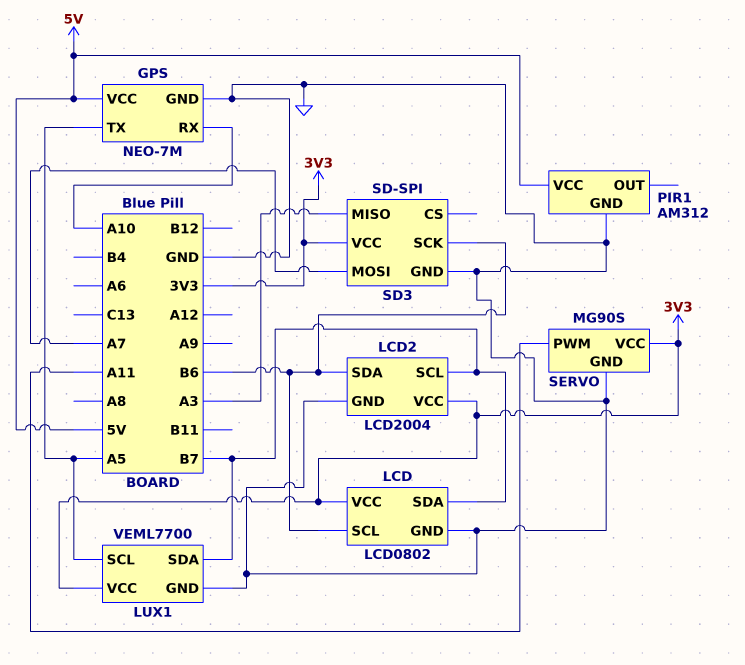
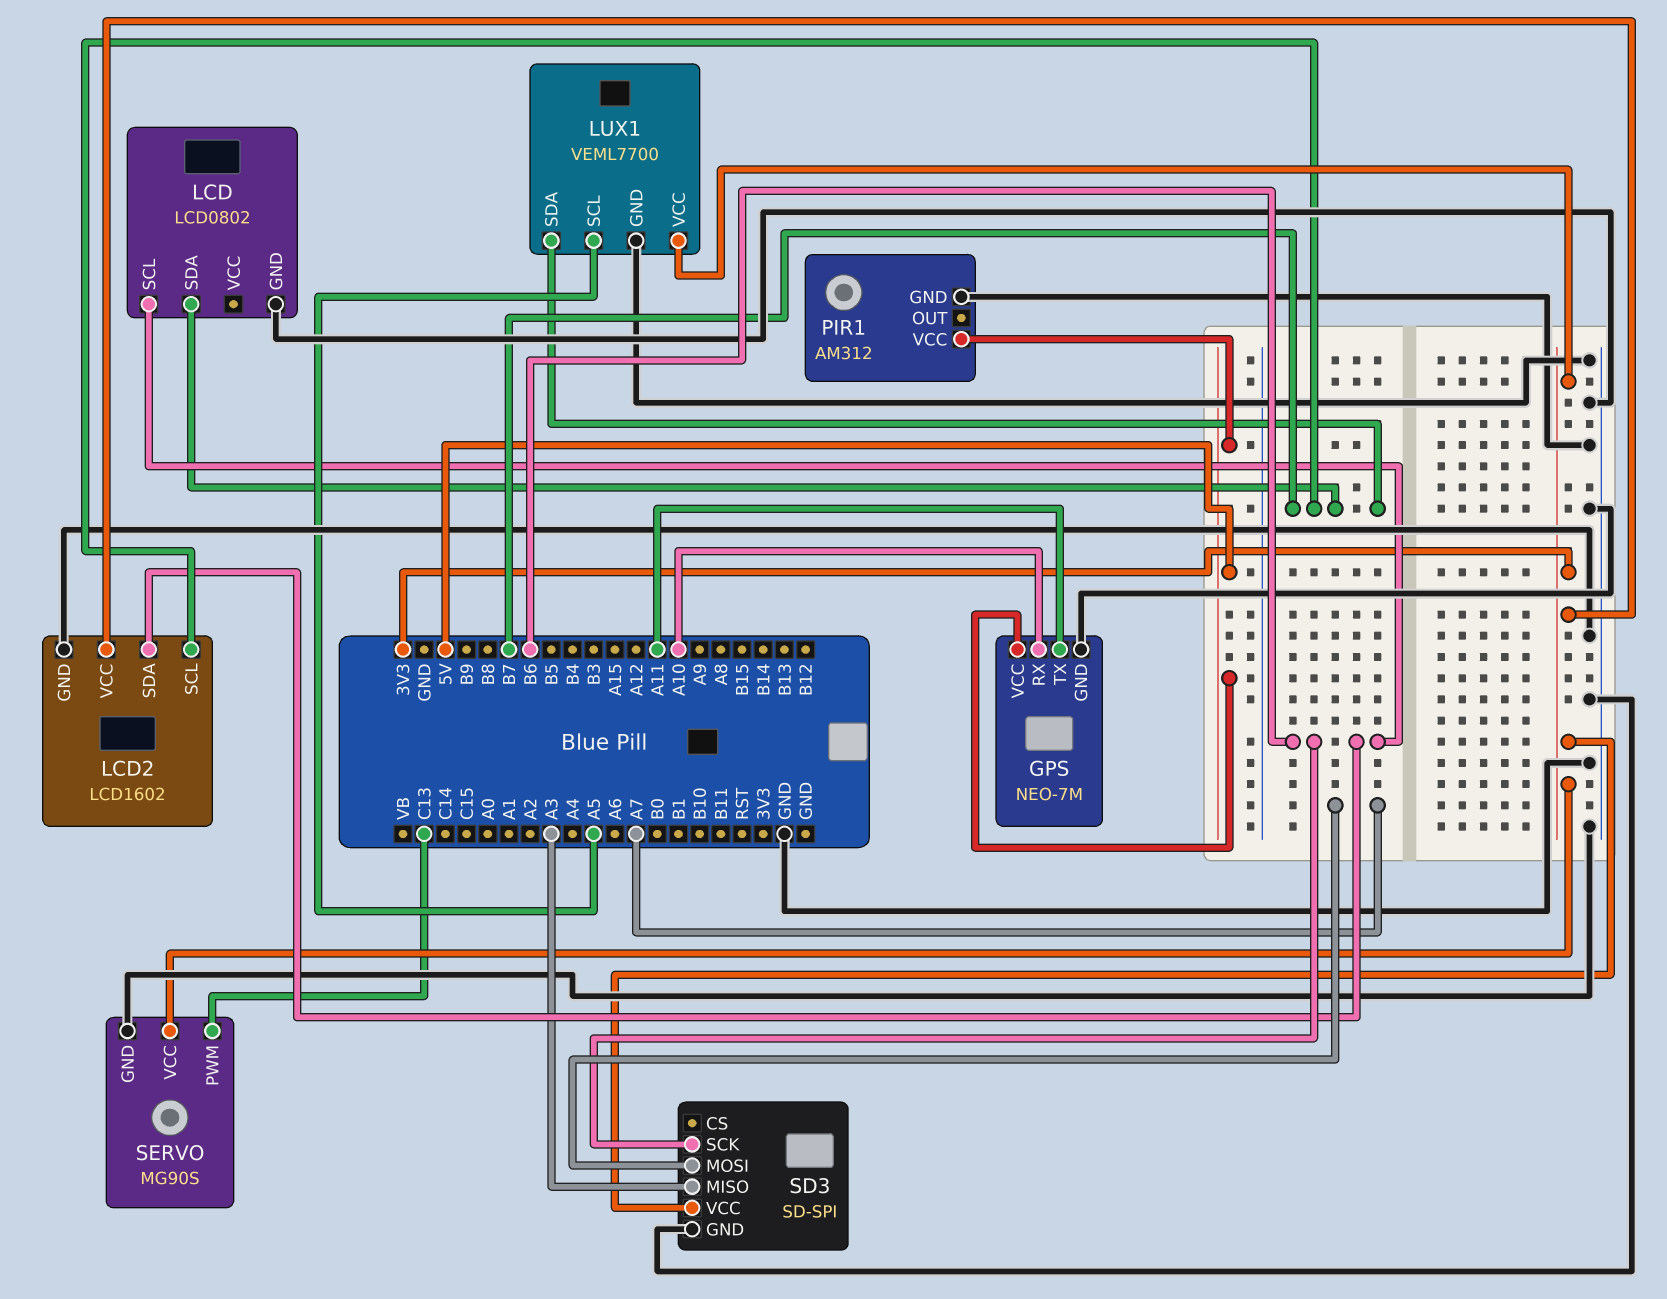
GPS pin TX: A5 -> A11
LCD pin VCC: 3V3 -> none
LCD2: LCD2004 -> LCD1602
SERVO pin PWM: A11 -> C13

